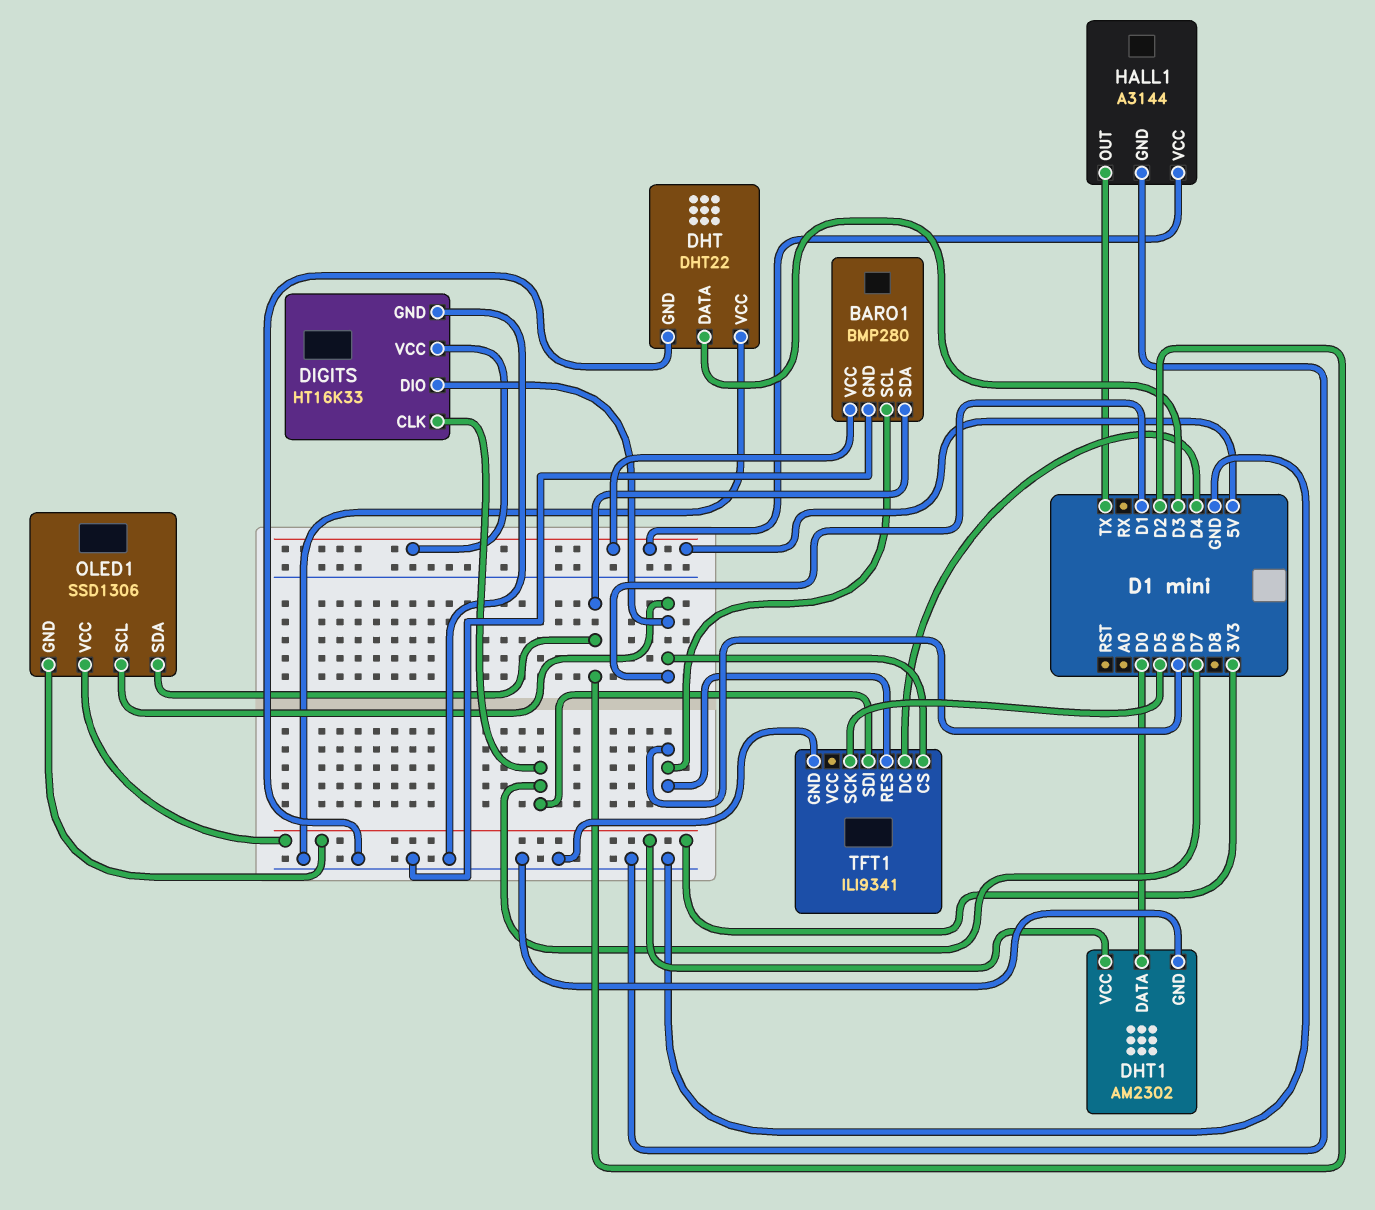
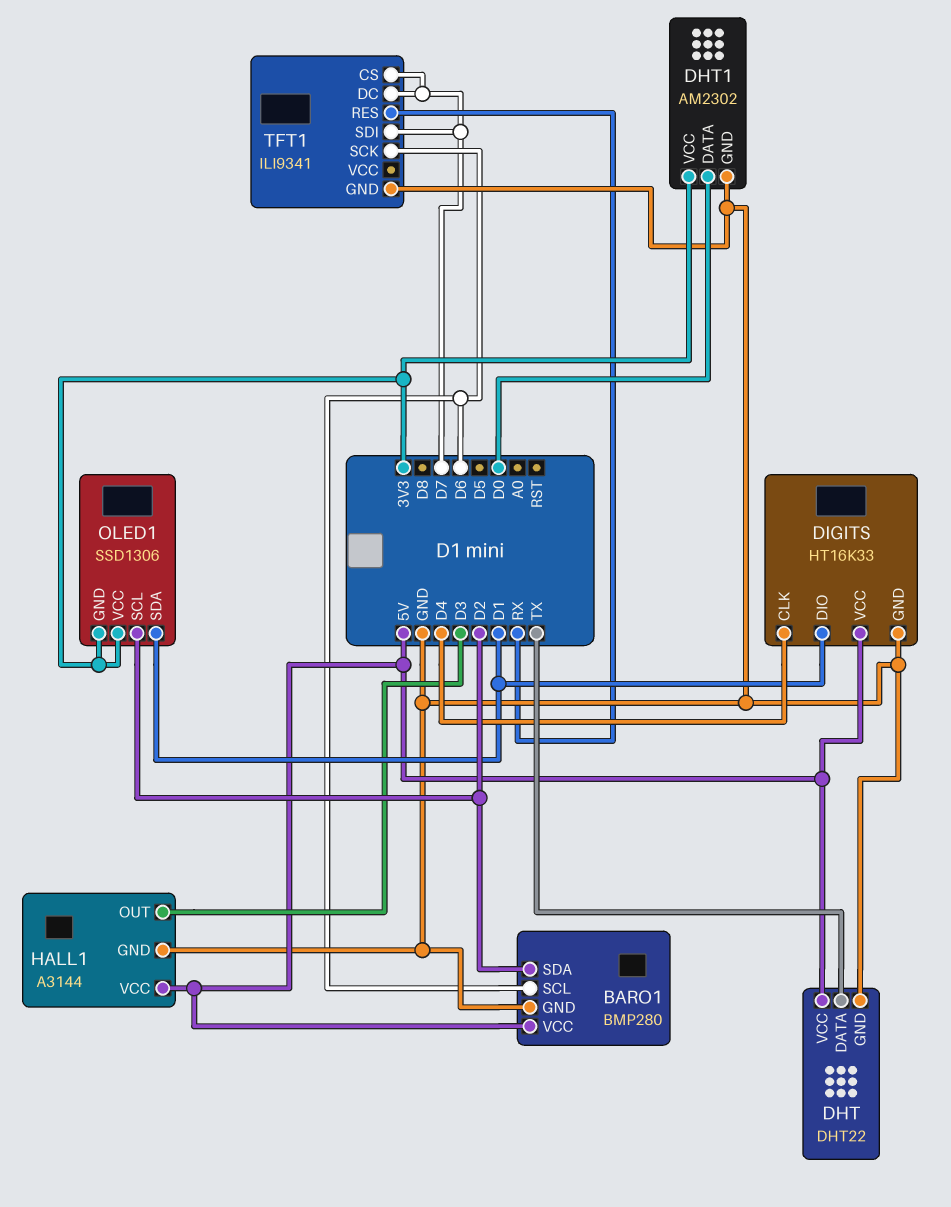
DHT pin DATA: D3 -> TX
DHT pin VCC: GND -> 5V
DIGITS pin CLK: D7 -> D4
HALL1 pin OUT: TX -> D3
OLED1 pin SCL: D1 -> D2
OLED1 pin SDA: D2 -> D1
TFT1 pin CS: D1 -> D7
TFT1 pin DC: D4 -> D7
TFT1 pin RES: D6 -> RX
TFT1 pin SCK: D5 -> D6

